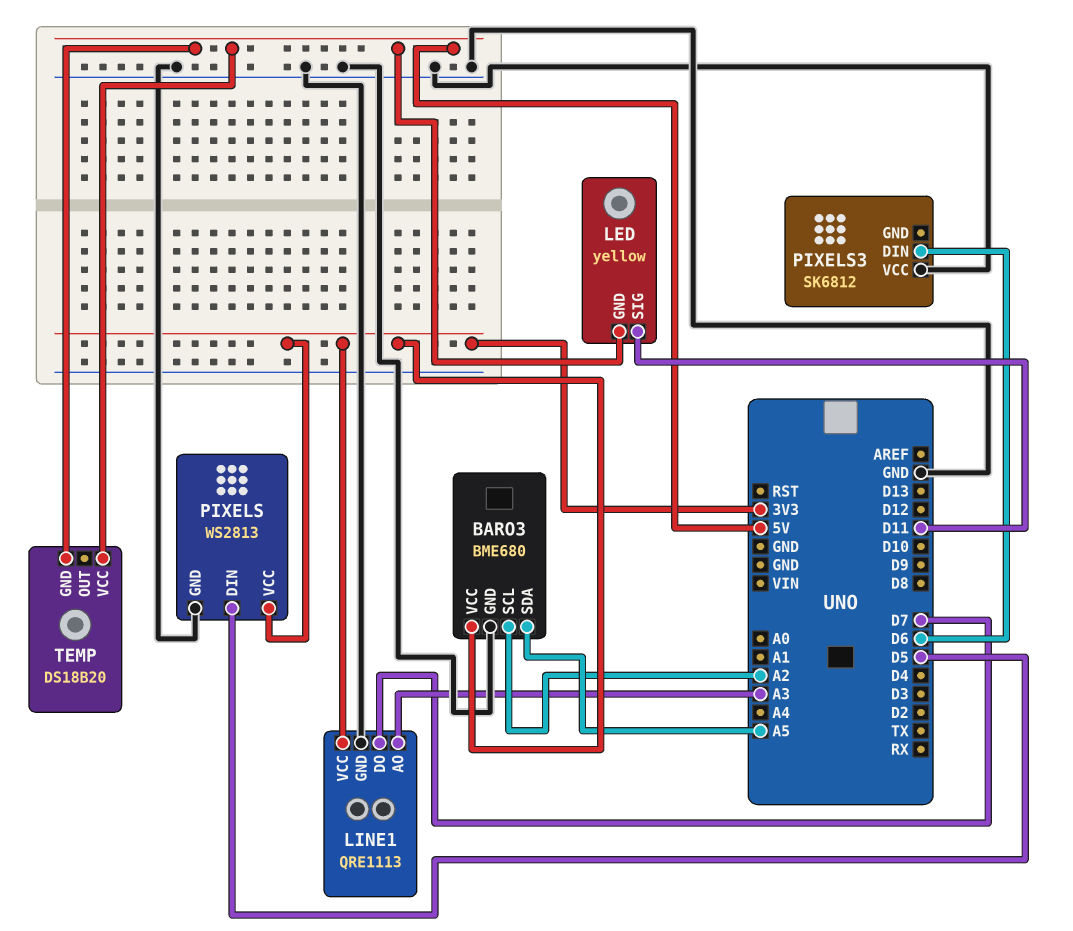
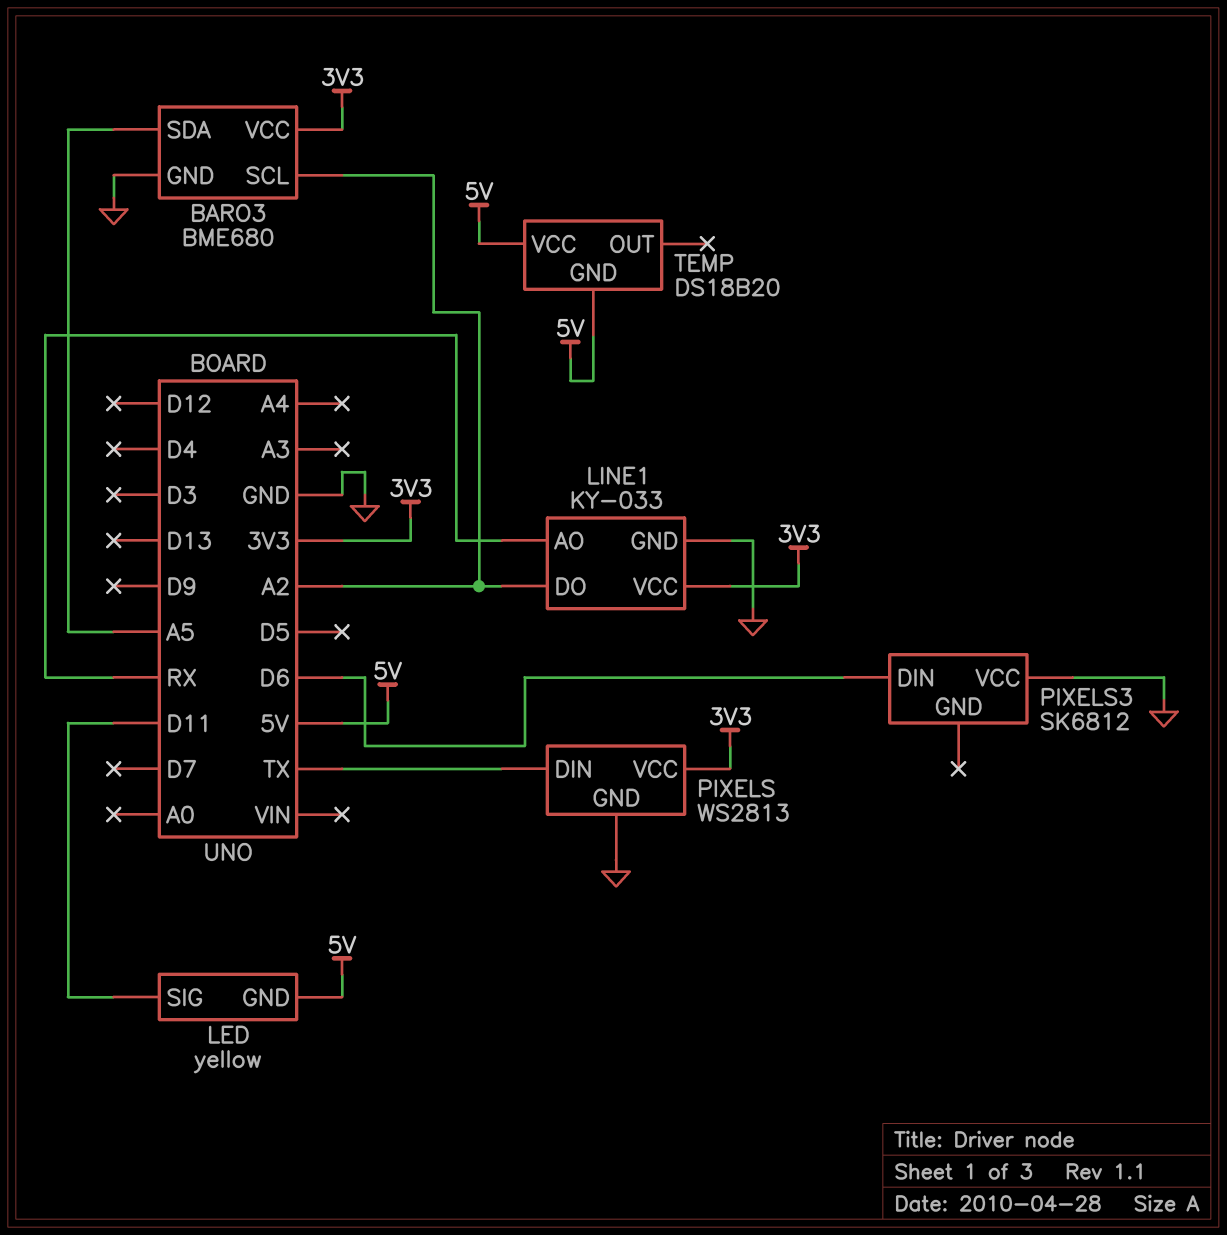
LINE1: QRE1113 -> KY-033
LINE1 pin AO: A3 -> RX
LINE1 pin DO: D7 -> A2
PIXELS pin DIN: D5 -> TX

